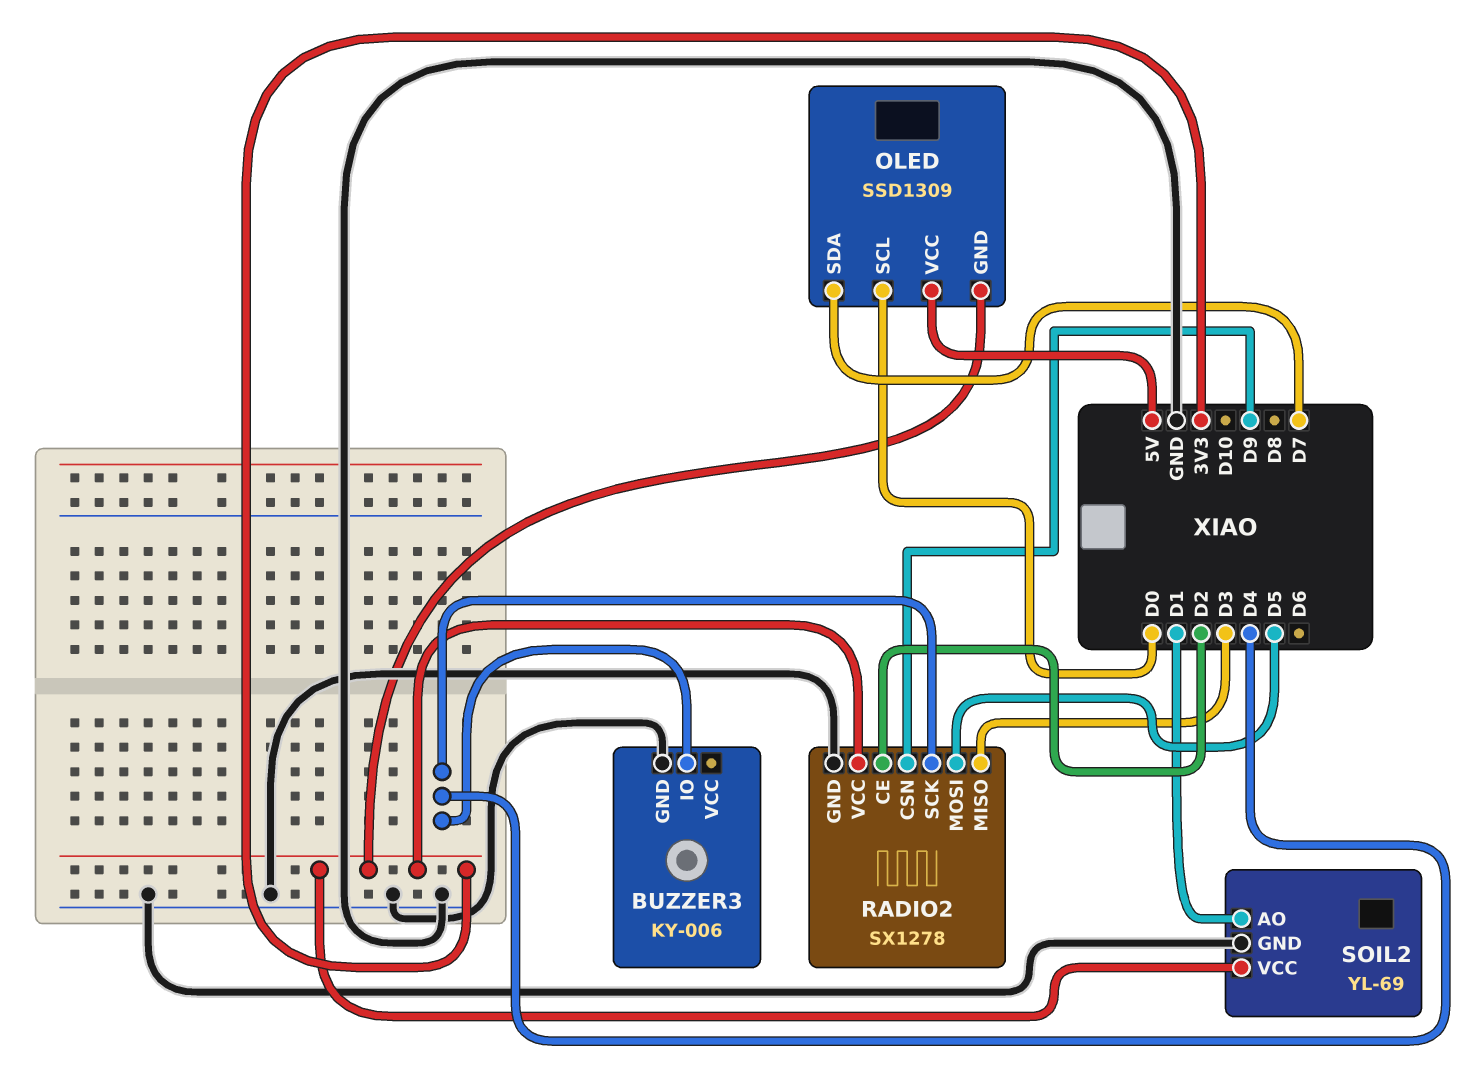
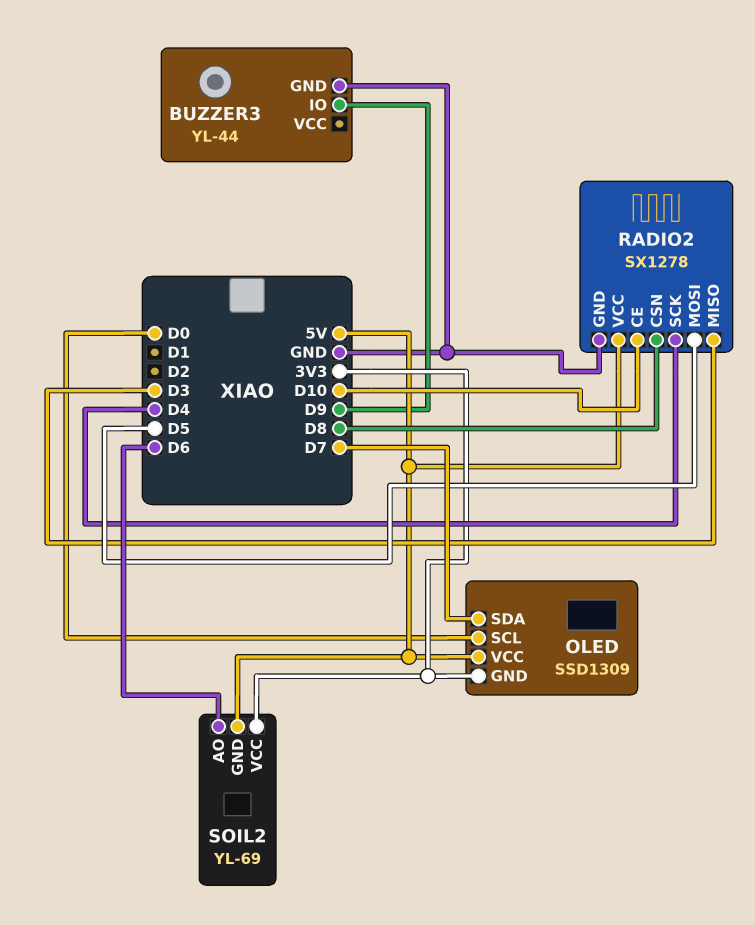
BUZZER3: KY-006 -> YL-44
BUZZER3 pin IO: D4 -> D9
RADIO2 pin CE: D2 -> D10
RADIO2 pin CSN: D9 -> D8
RADIO2 pin VCC: 3V3 -> 5V
SOIL2 pin AO: D1 -> D6
SOIL2 pin GND: GND -> 5V

